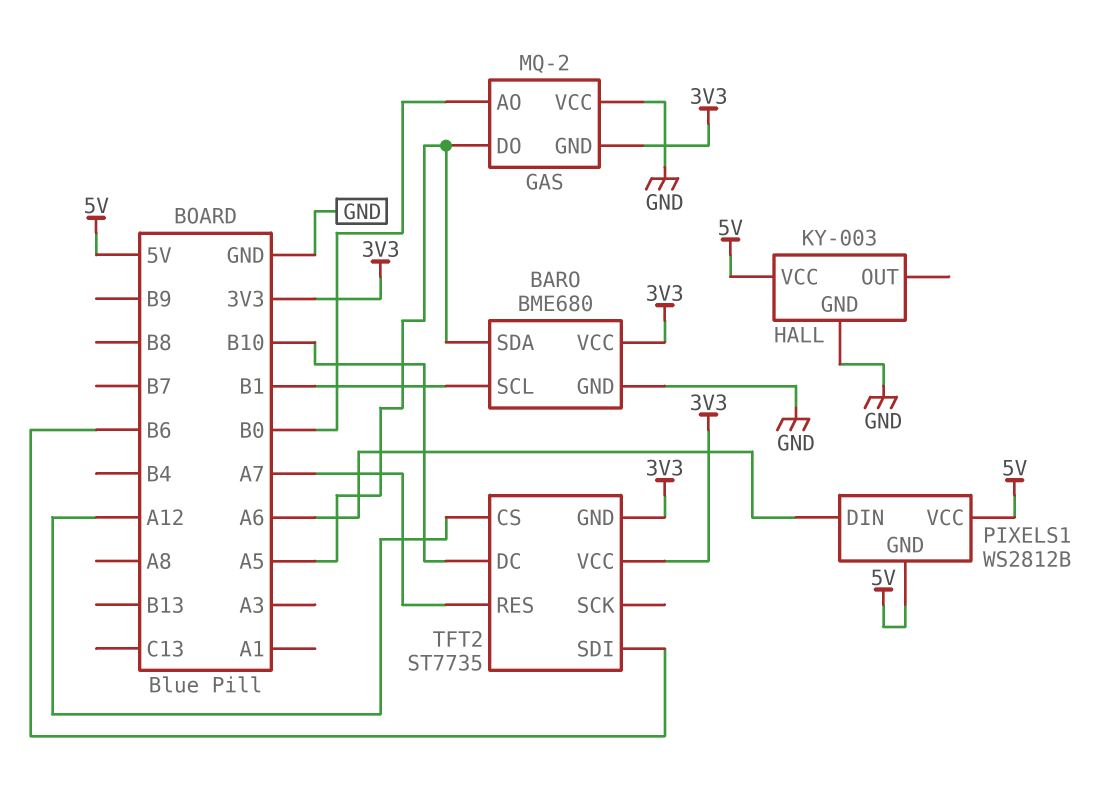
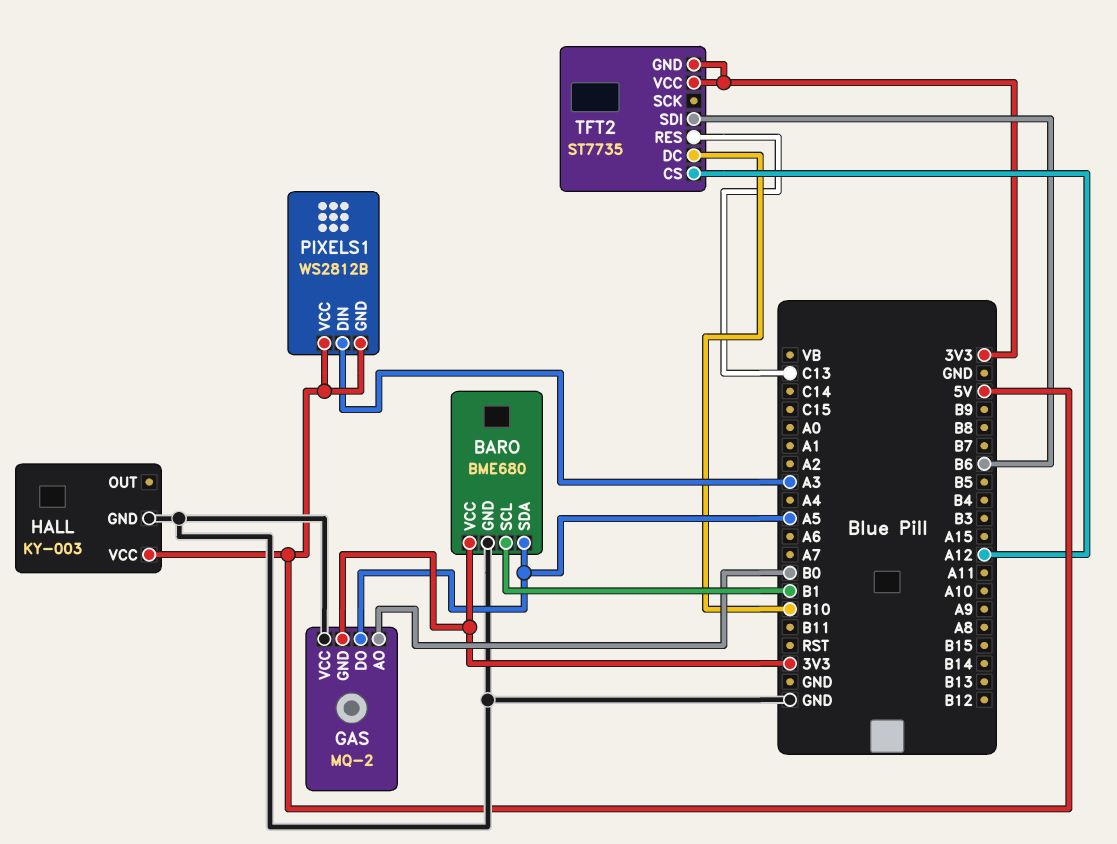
PIXELS1 pin DIN: A6 -> A3
TFT2 pin RES: A7 -> C13

